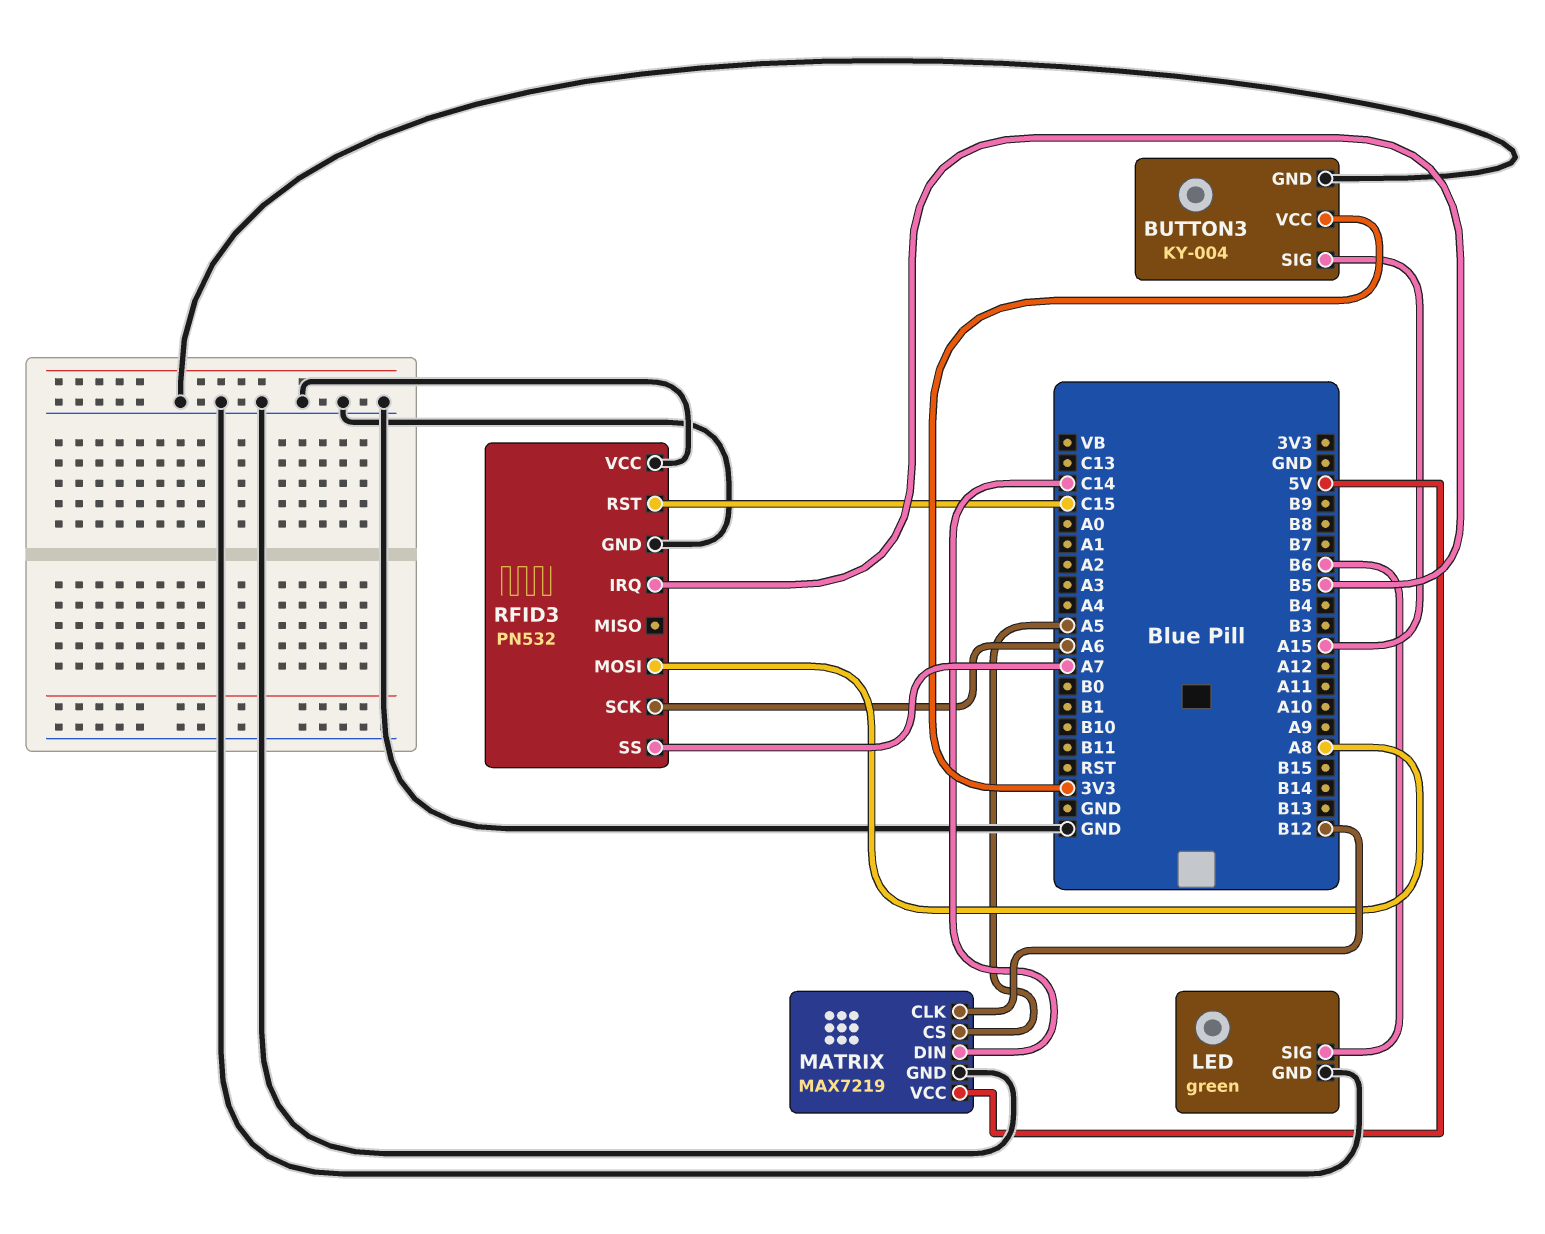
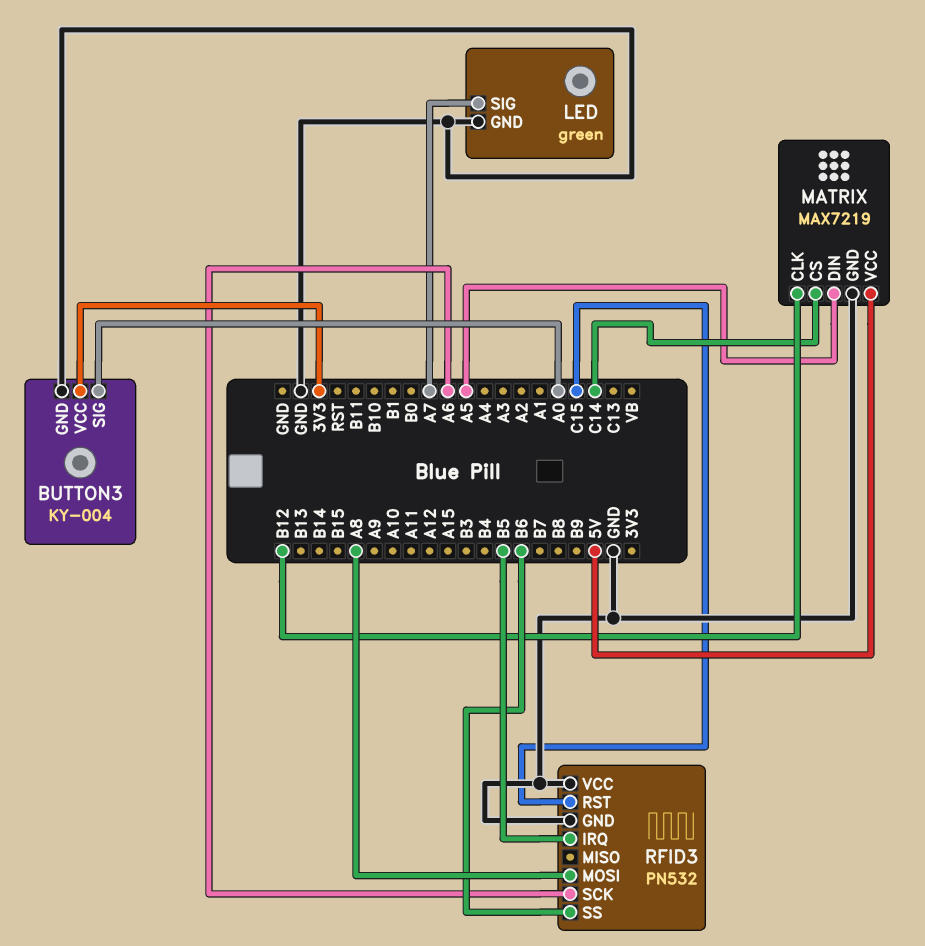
BUTTON3 pin SIG: A15 -> A0
LED pin SIG: B6 -> A7
MATRIX pin CS: A5 -> C14
MATRIX pin DIN: C14 -> A5
RFID3 pin SS: A7 -> B6

